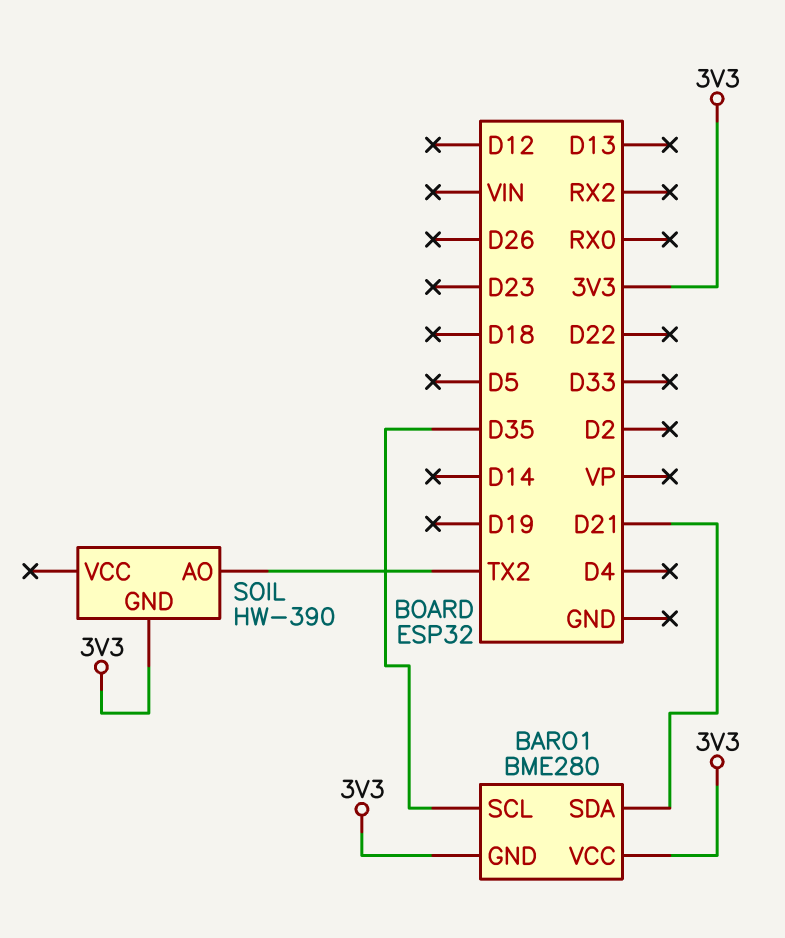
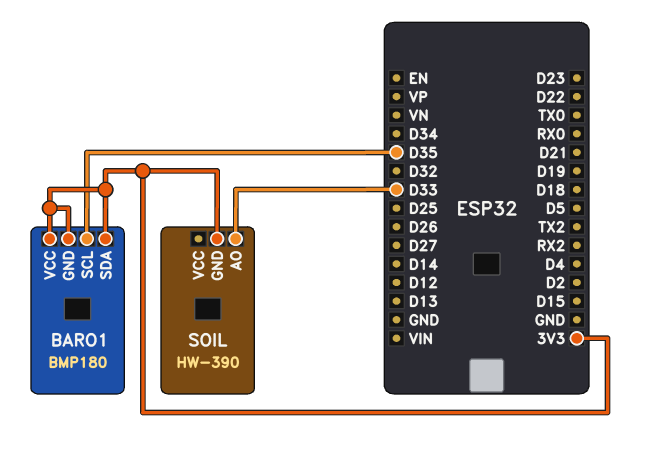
BARO1: BME280 -> BMP180
BARO1 pin SDA: D21 -> 3V3
SOIL pin AO: TX2 -> D33

